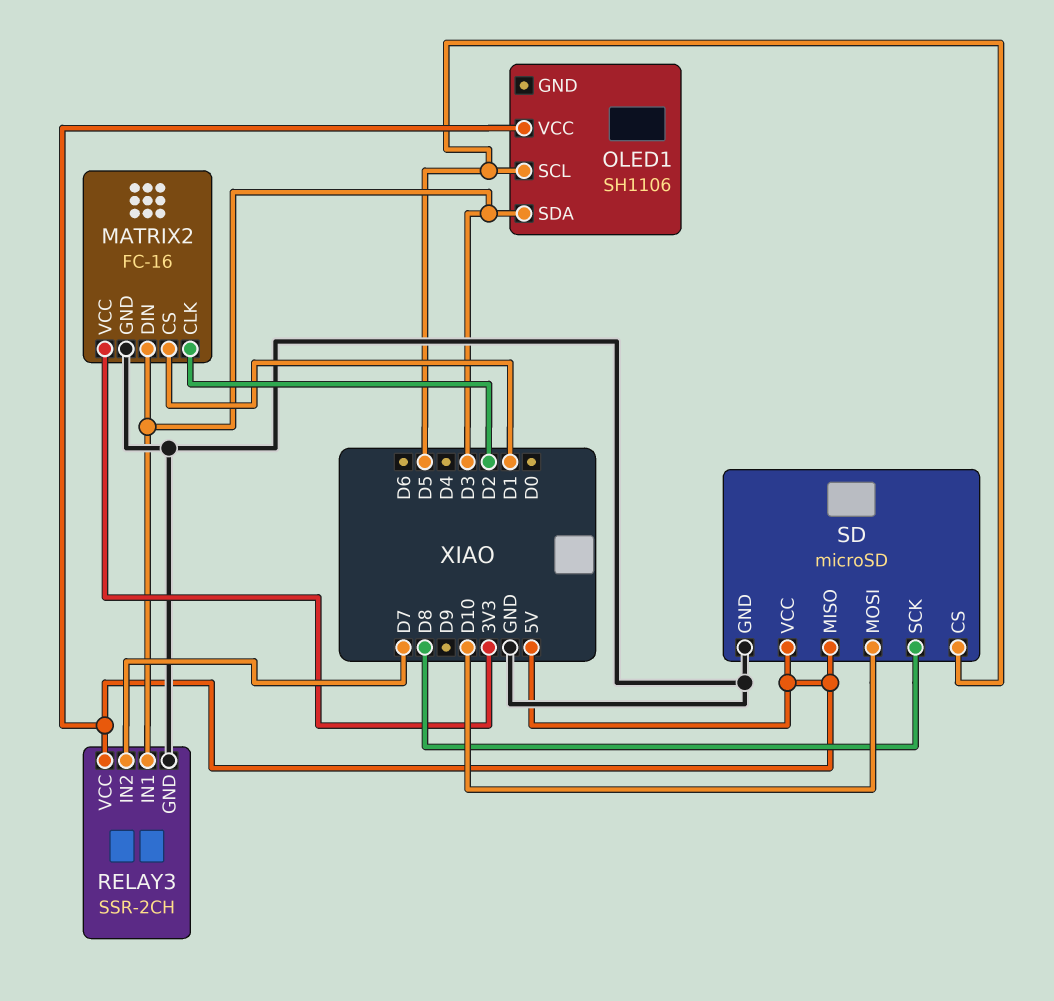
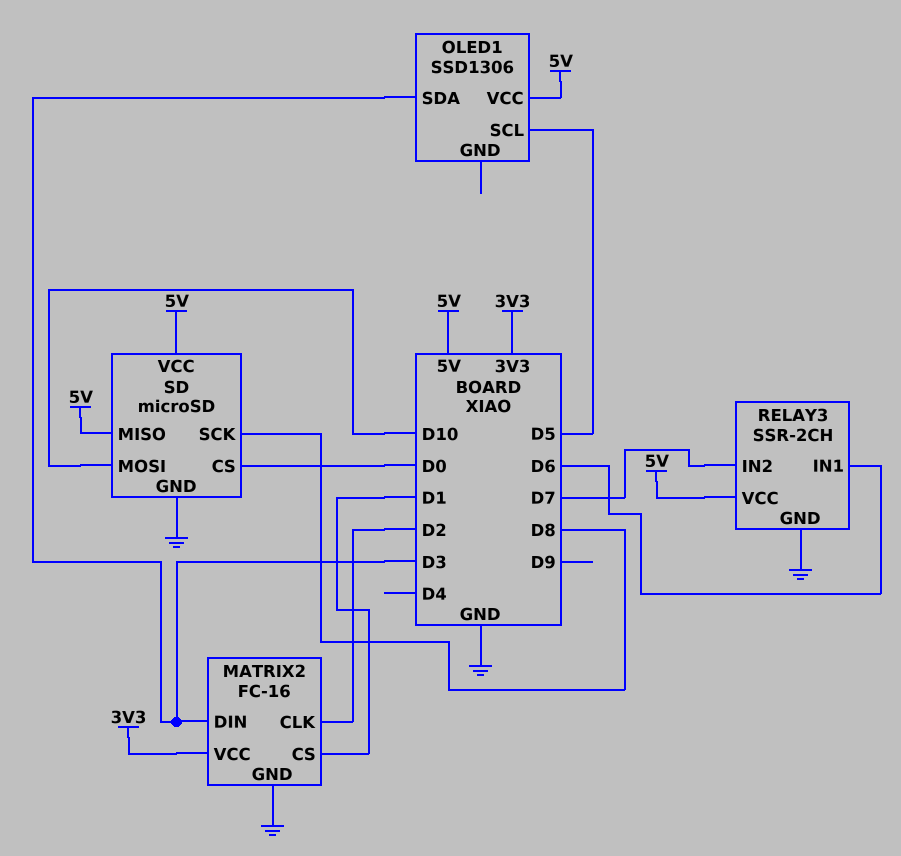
OLED1: SH1106 -> SSD1306
RELAY3 pin IN1: D3 -> D6
SD pin CS: D5 -> D0

